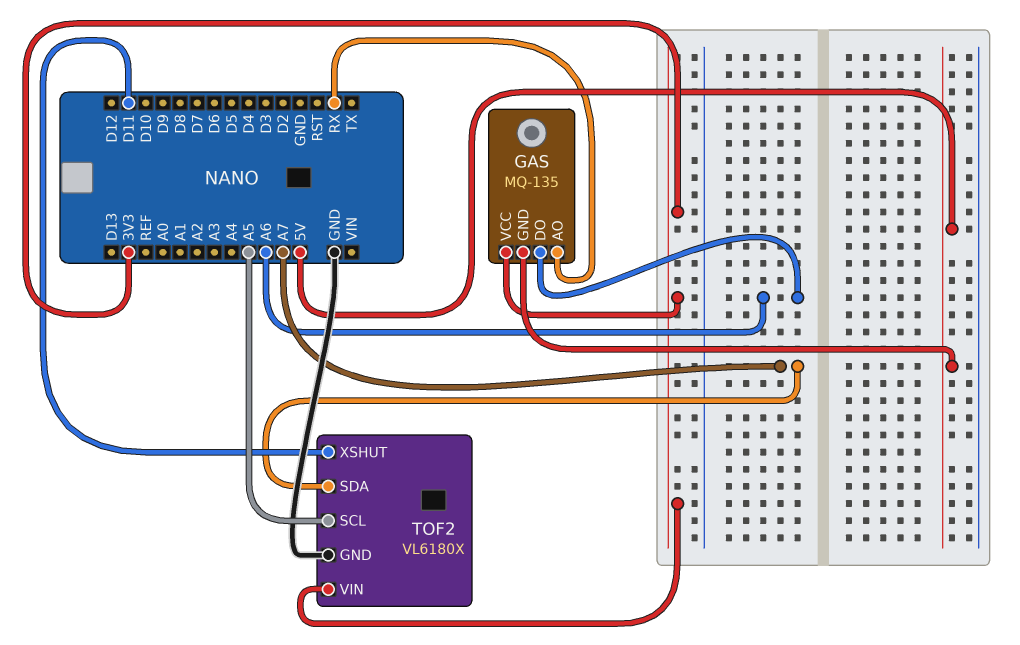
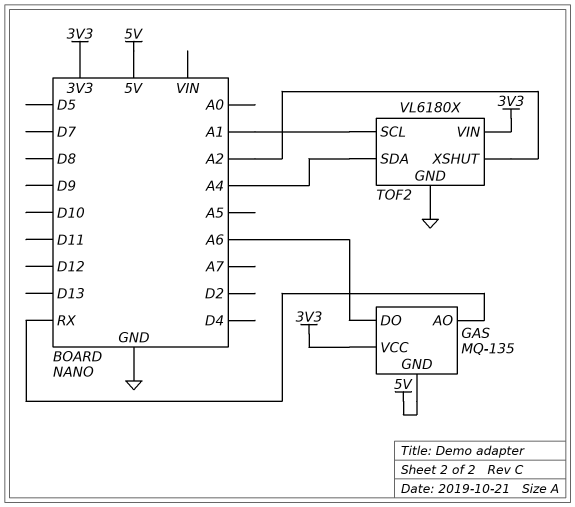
TOF2 pin SCL: A5 -> A1
TOF2 pin SDA: A7 -> A4
TOF2 pin XSHUT: D11 -> A2

